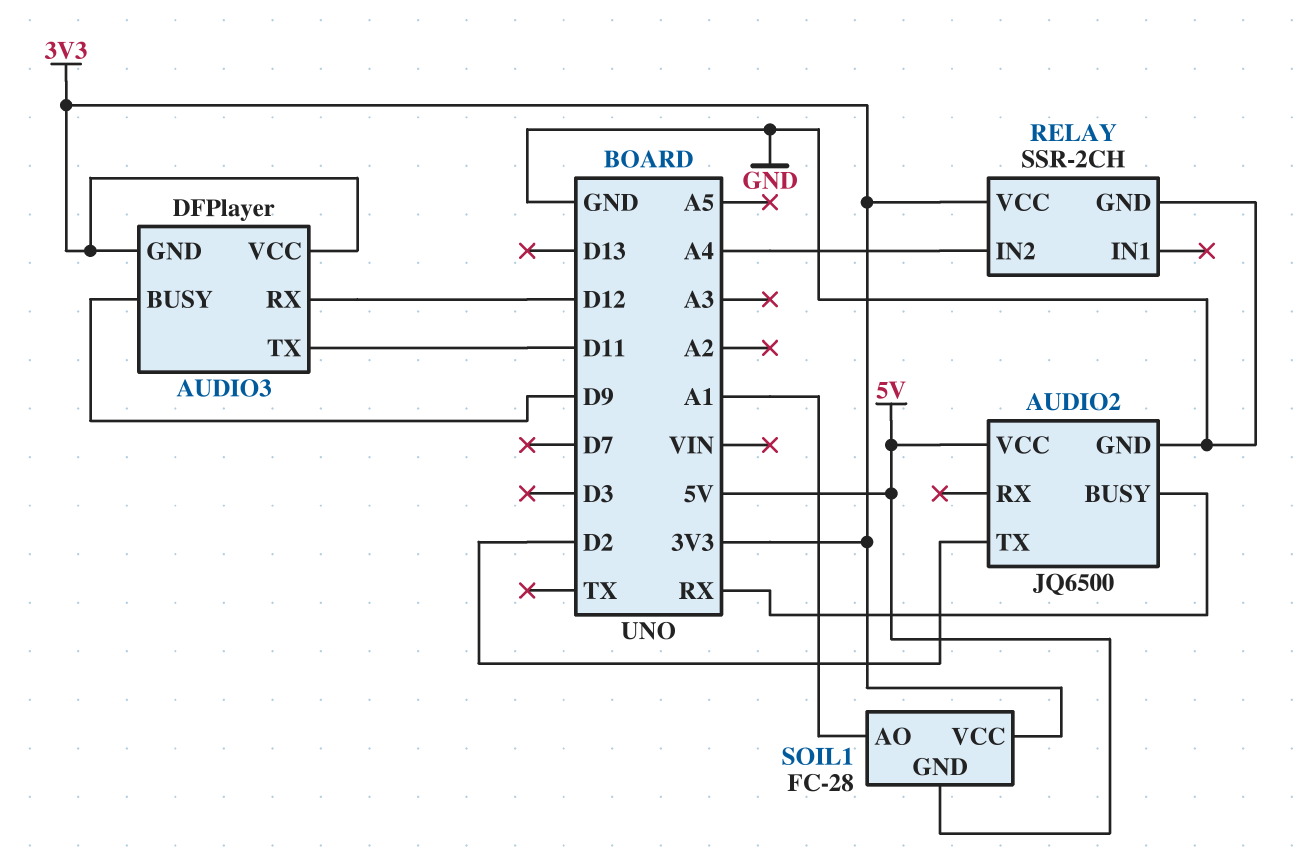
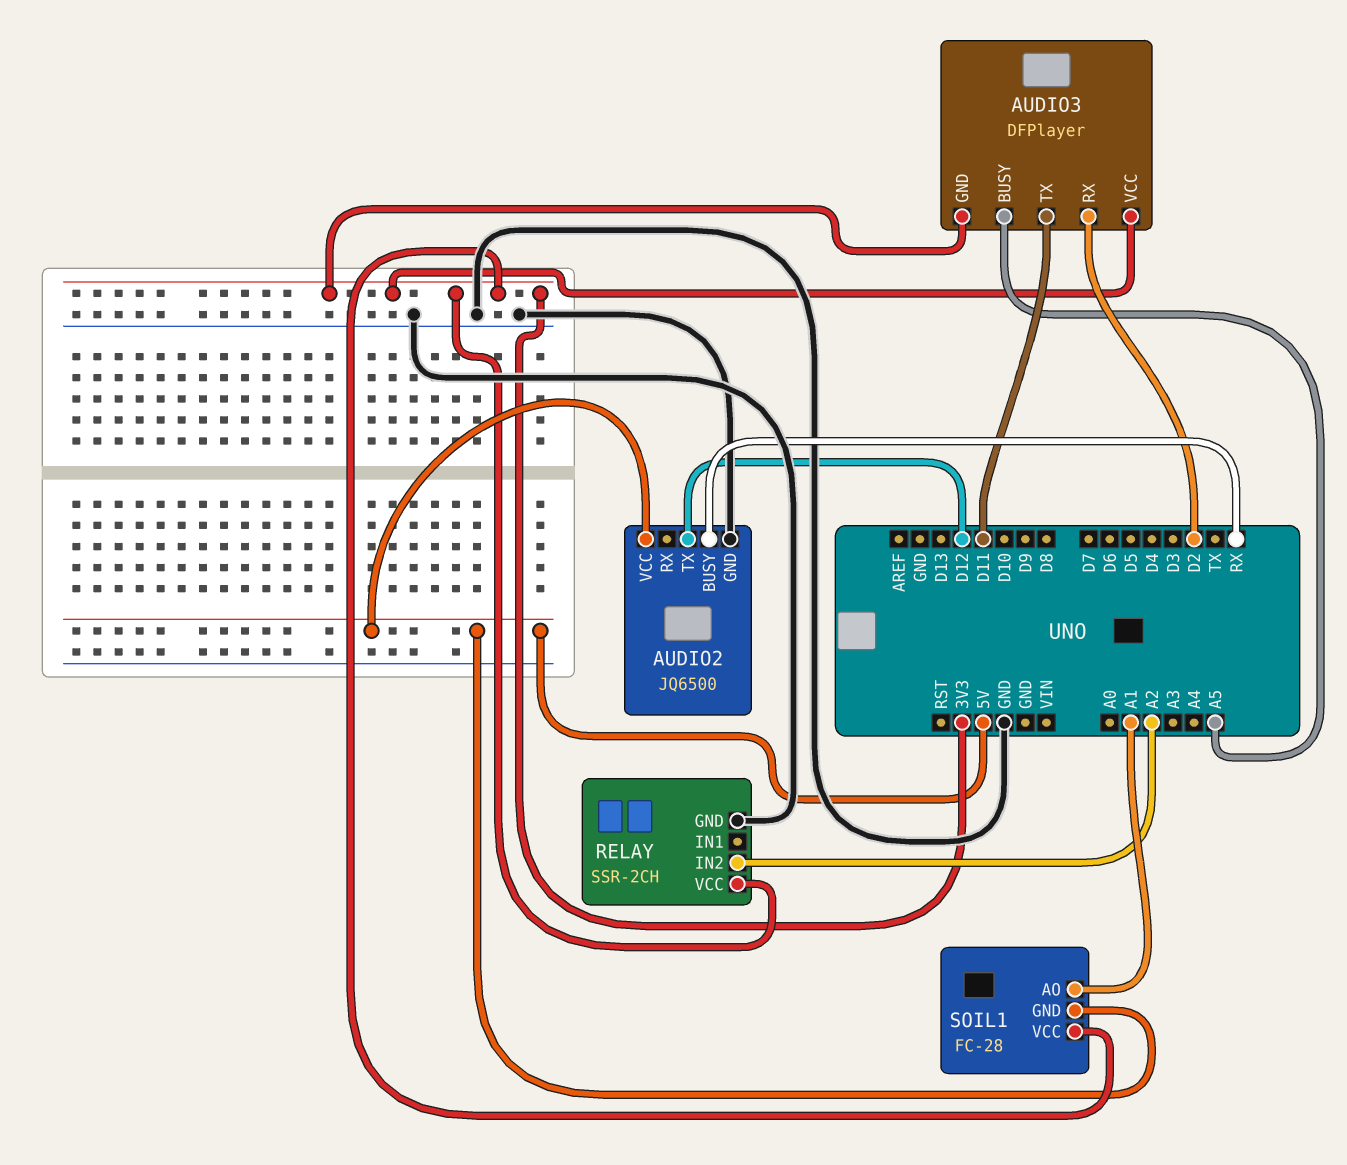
AUDIO2 pin TX: D2 -> D12
AUDIO3 pin BUSY: D9 -> A5
AUDIO3 pin RX: D12 -> D2
RELAY pin IN2: A4 -> A2

